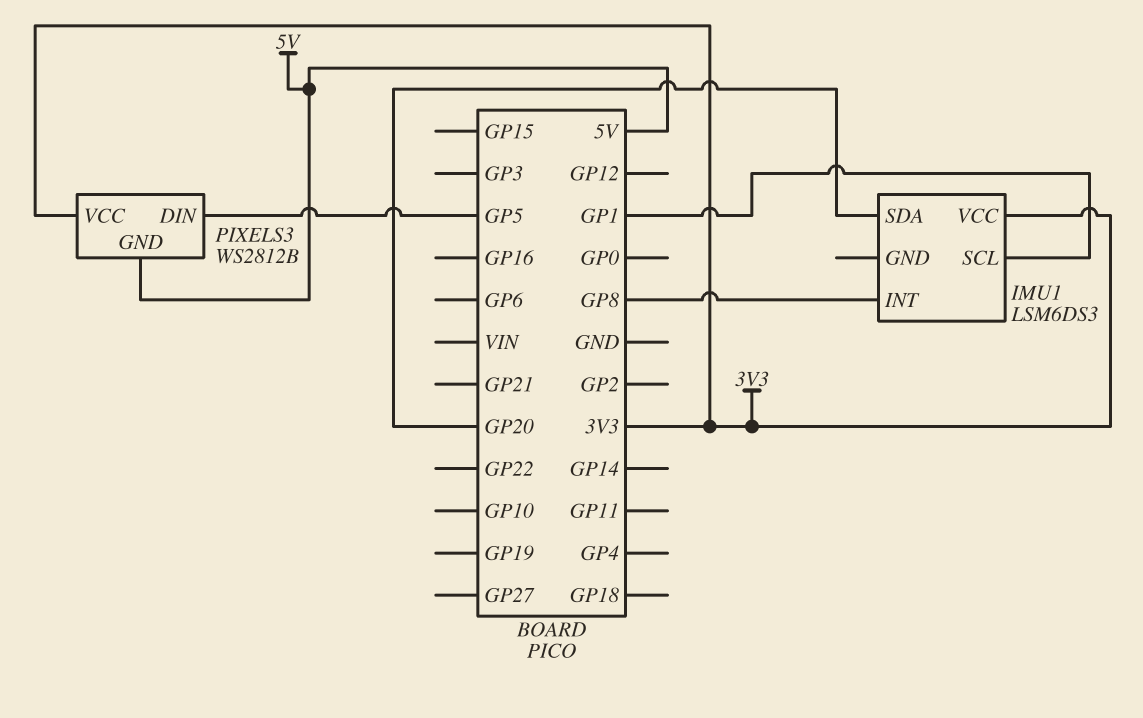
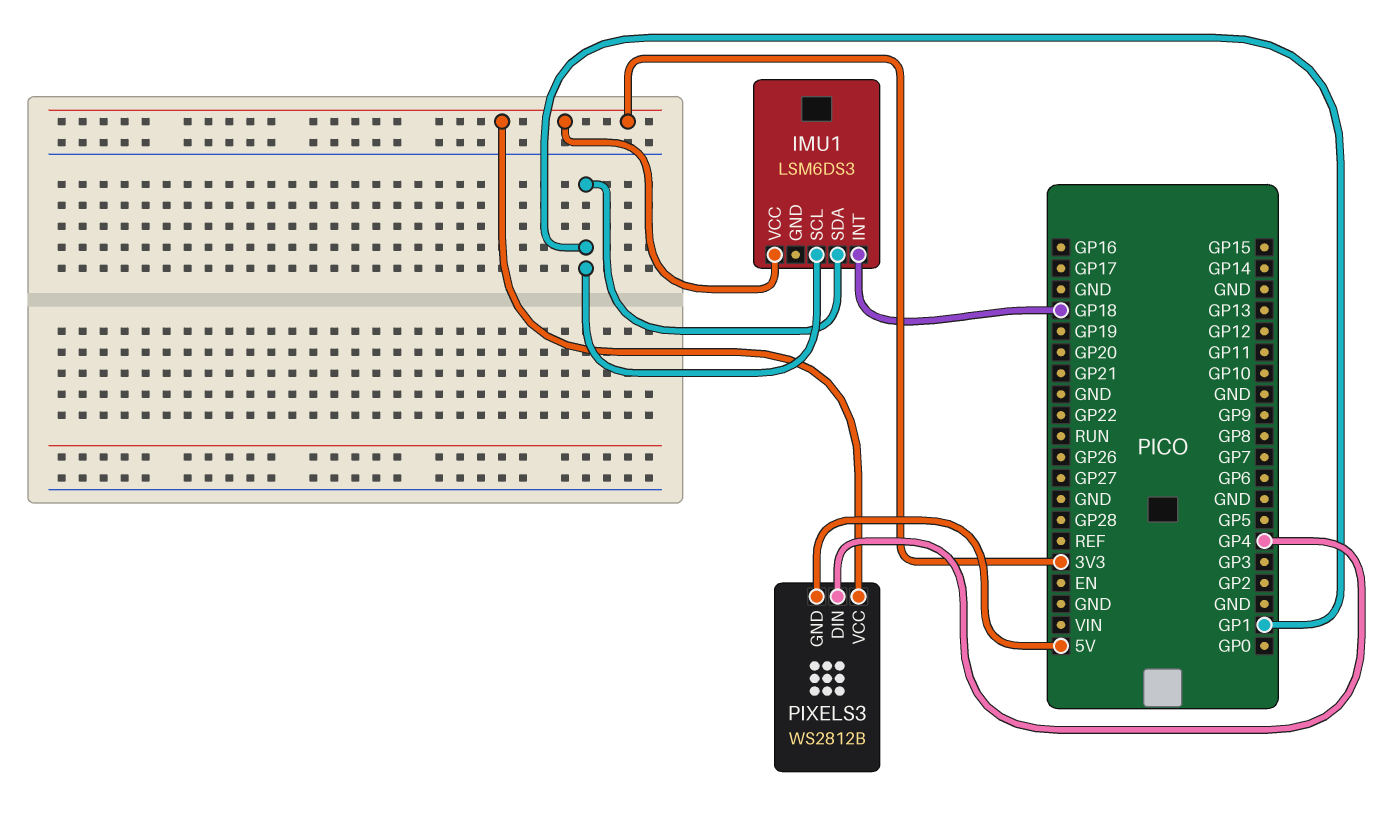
IMU1 pin INT: GP8 -> GP18
IMU1 pin SDA: GP20 -> GP1
PIXELS3 pin DIN: GP5 -> GP4

